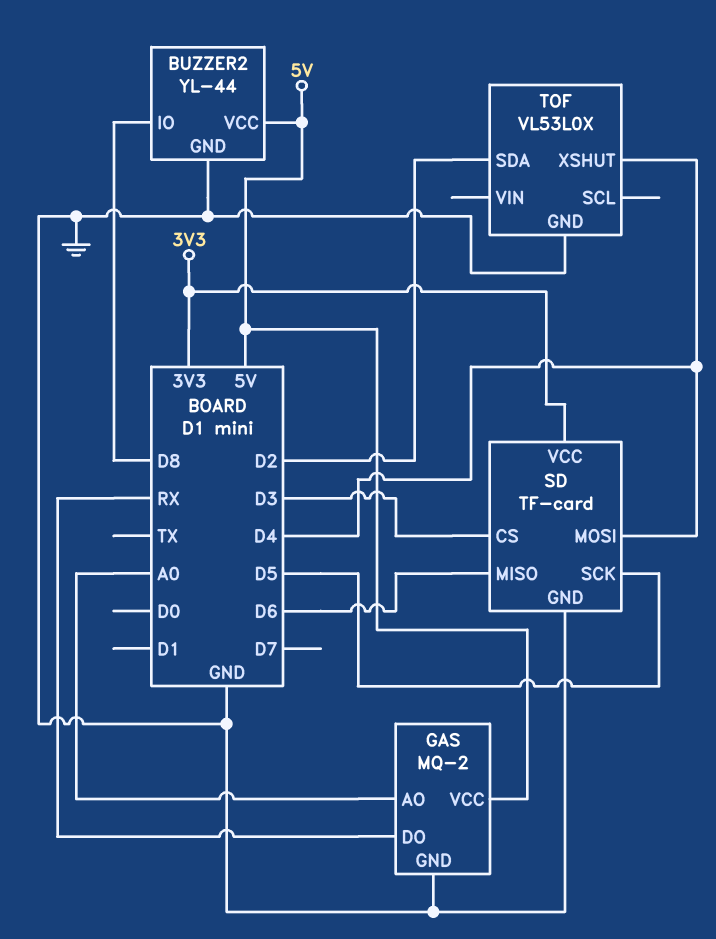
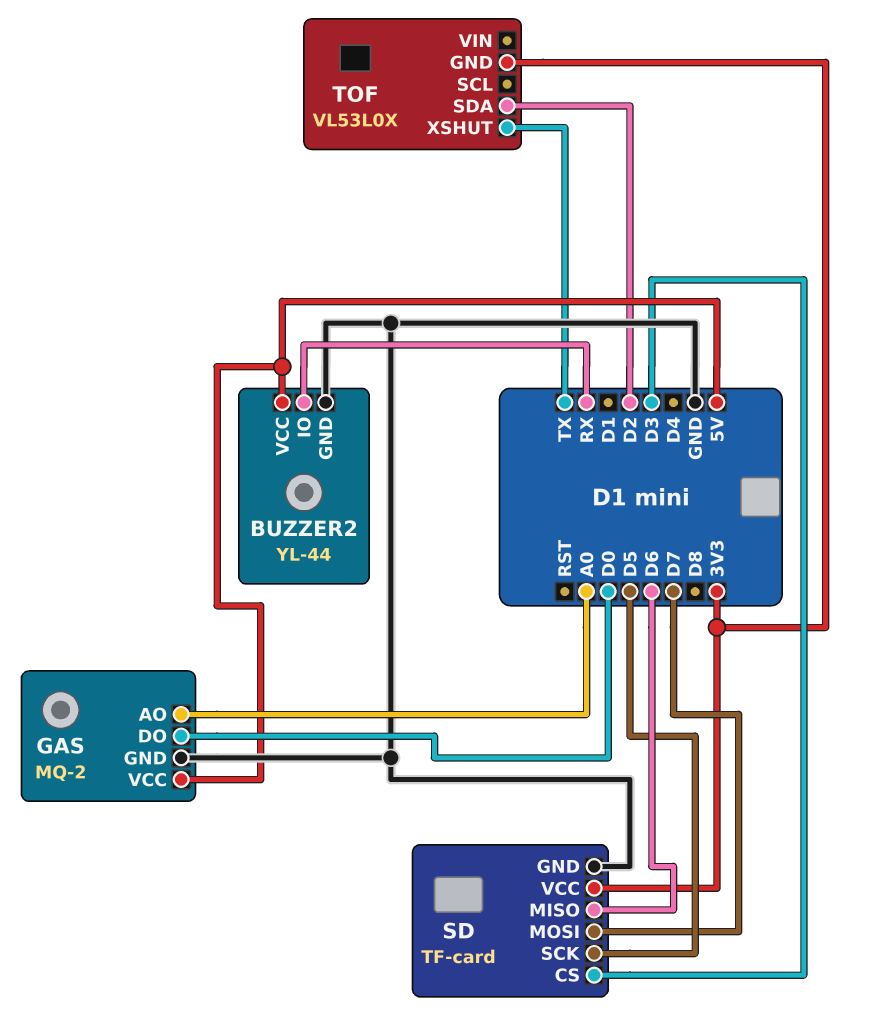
BUZZER2 pin IO: D8 -> RX
GAS pin DO: RX -> D0
SD pin MOSI: D4 -> D7
TOF pin GND: GND -> 3V3
TOF pin XSHUT: D4 -> TX

